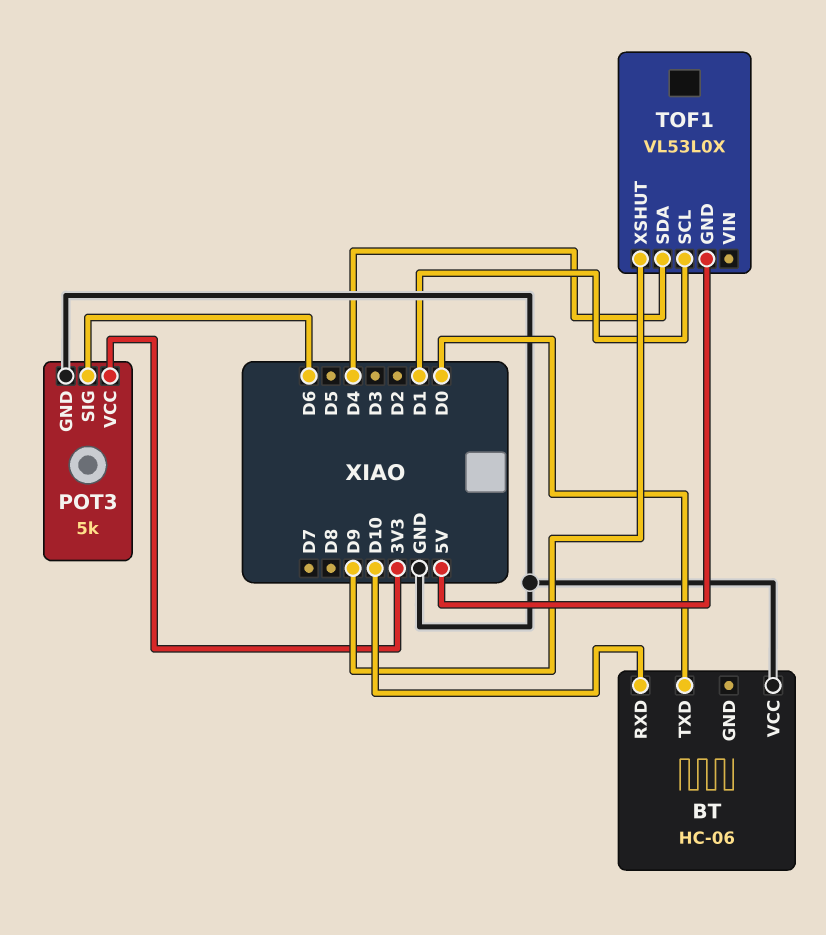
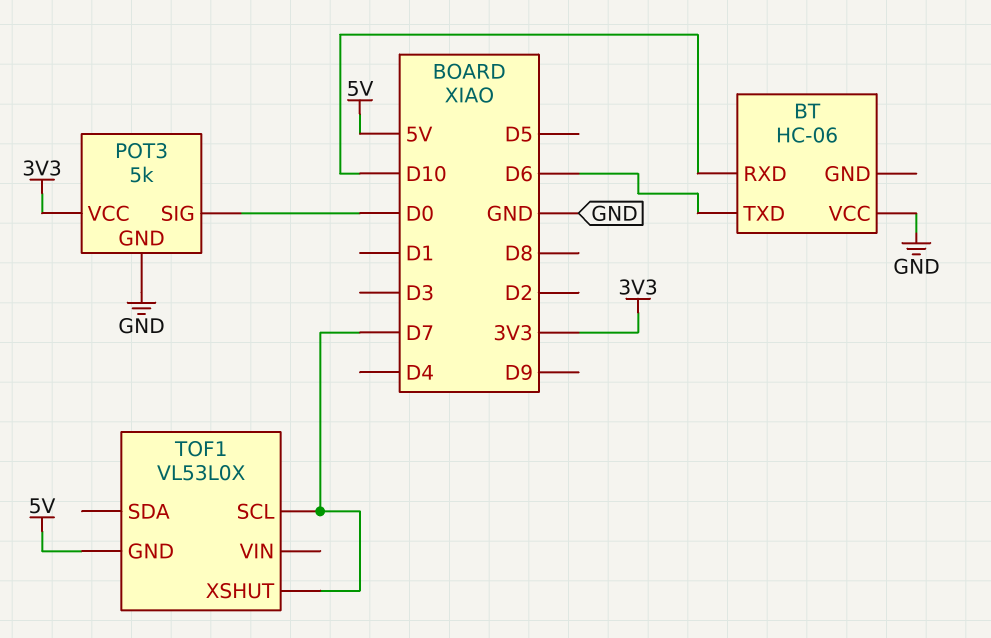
BT pin TXD: D0 -> D6
POT3 pin SIG: D6 -> D0
TOF1 pin SCL: D1 -> D7
TOF1 pin SDA: D4 -> none
TOF1 pin XSHUT: D9 -> D7

